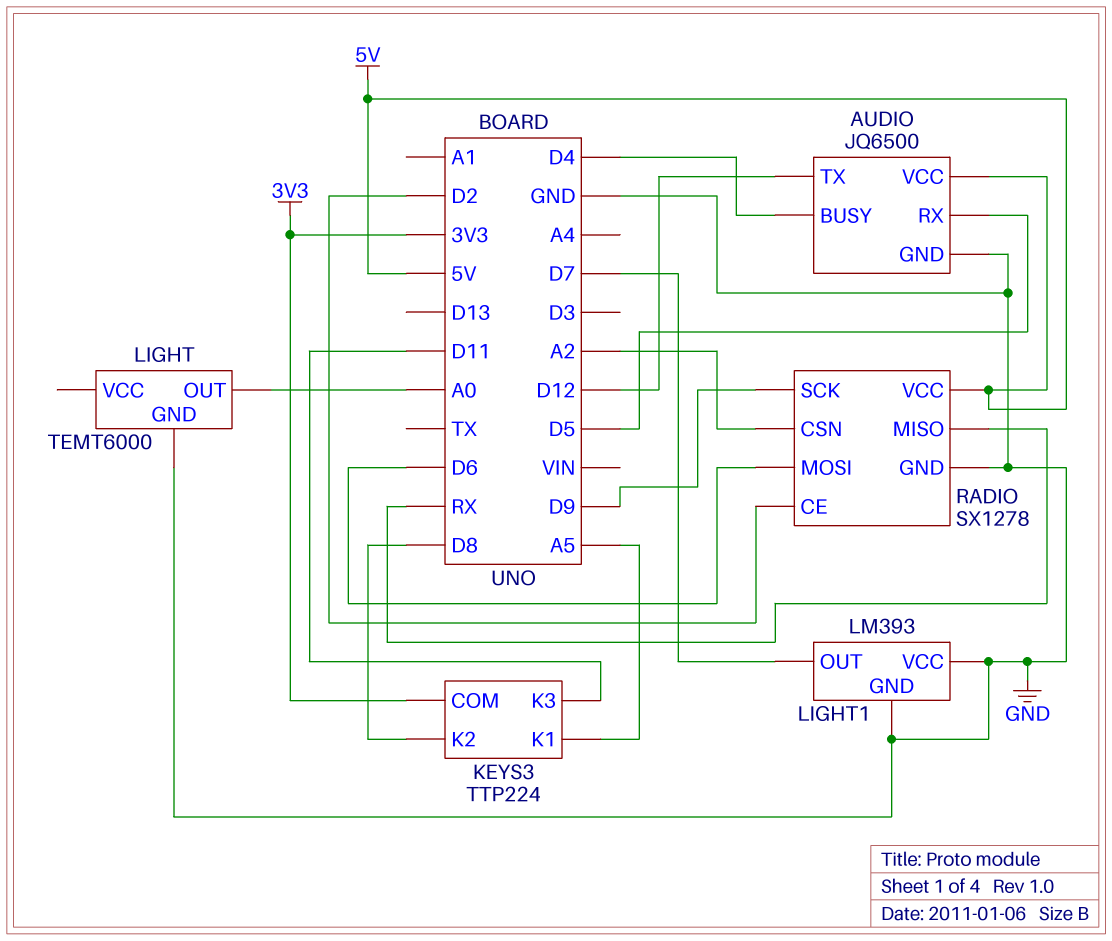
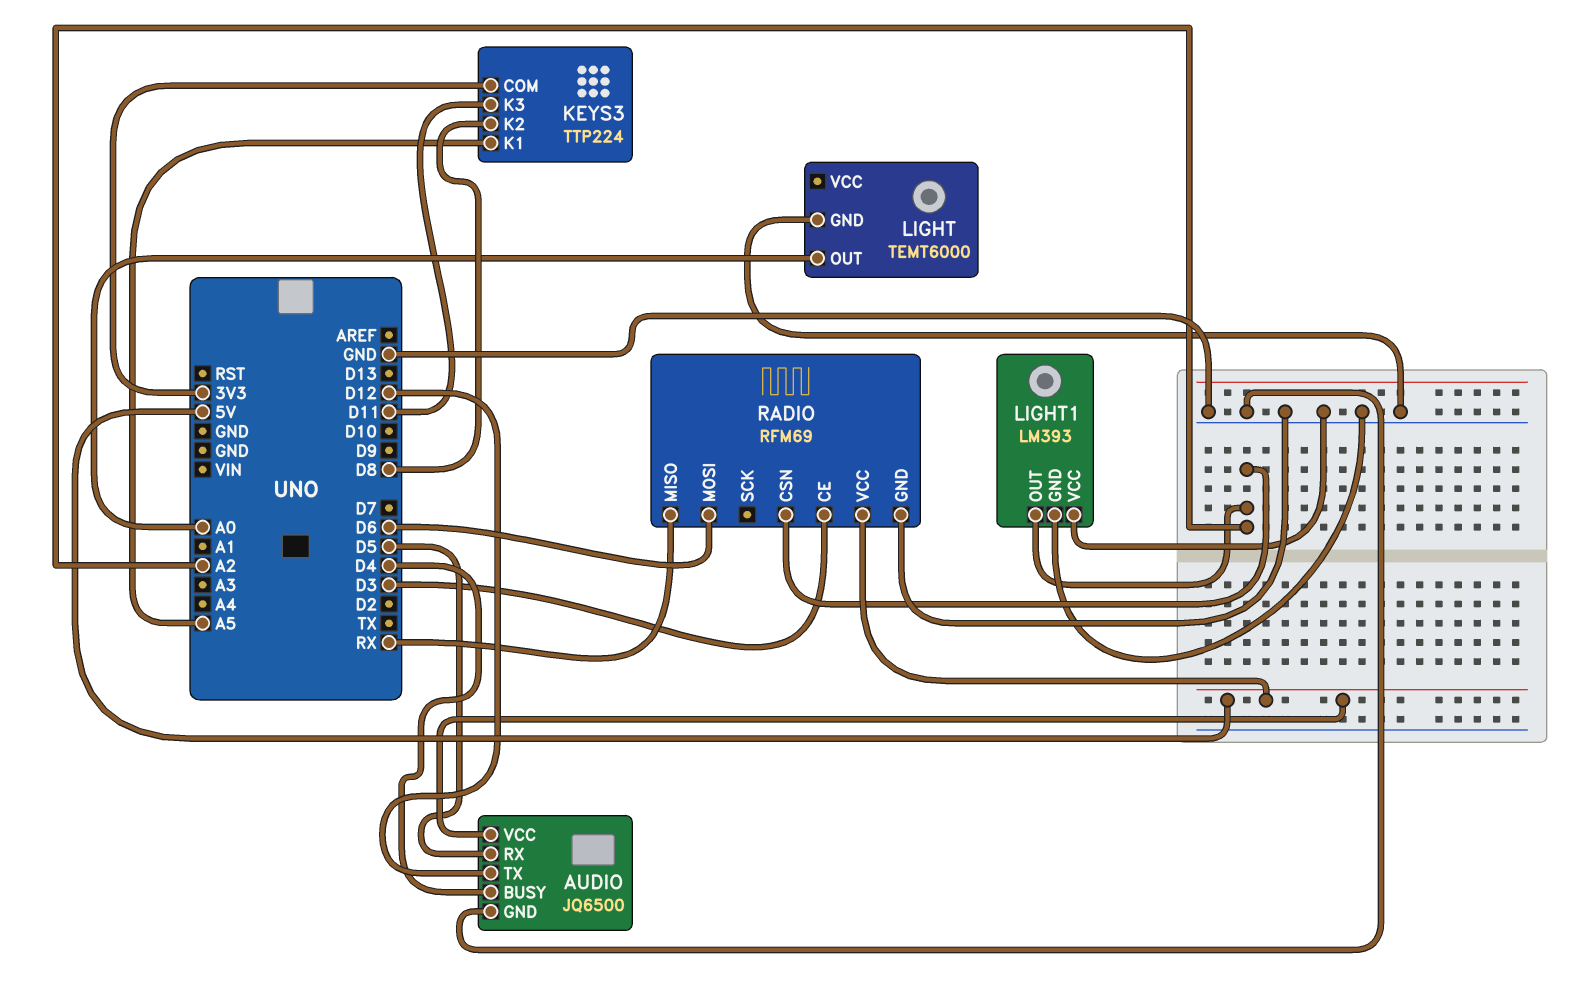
LIGHT1 pin OUT: D7 -> A2
RADIO: SX1278 -> RFM69
RADIO pin CE: D2 -> D3
RADIO pin SCK: D9 -> none

